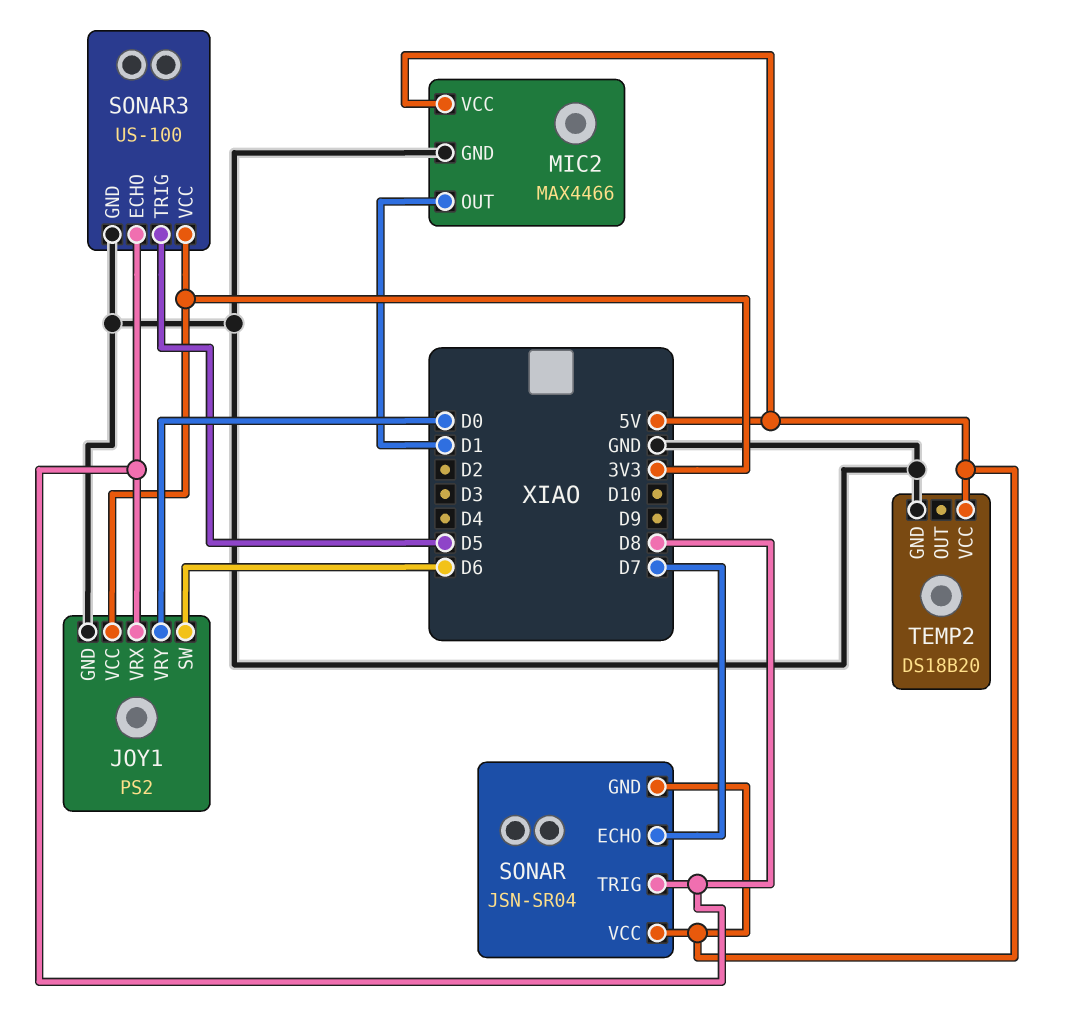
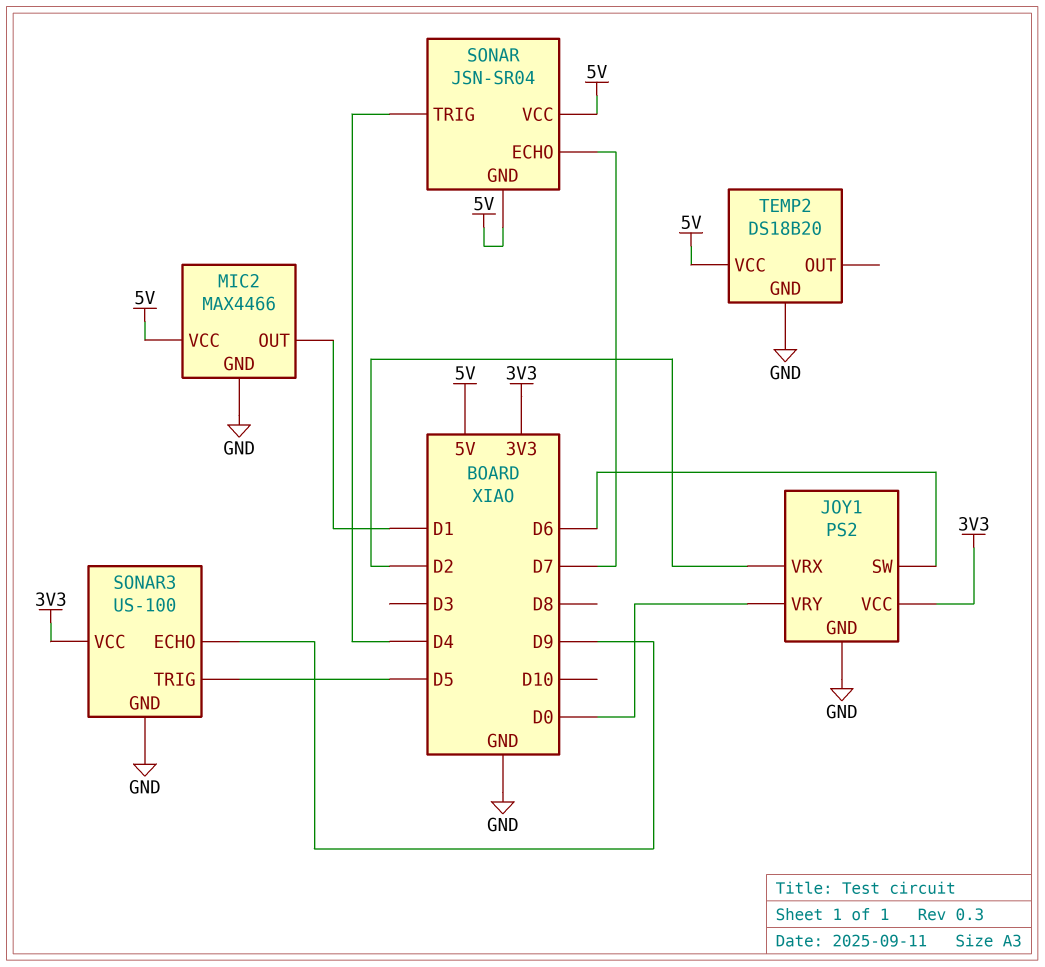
JOY1 pin VRX: D8 -> D2
SONAR pin TRIG: D8 -> D4
SONAR3 pin ECHO: D8 -> D9

